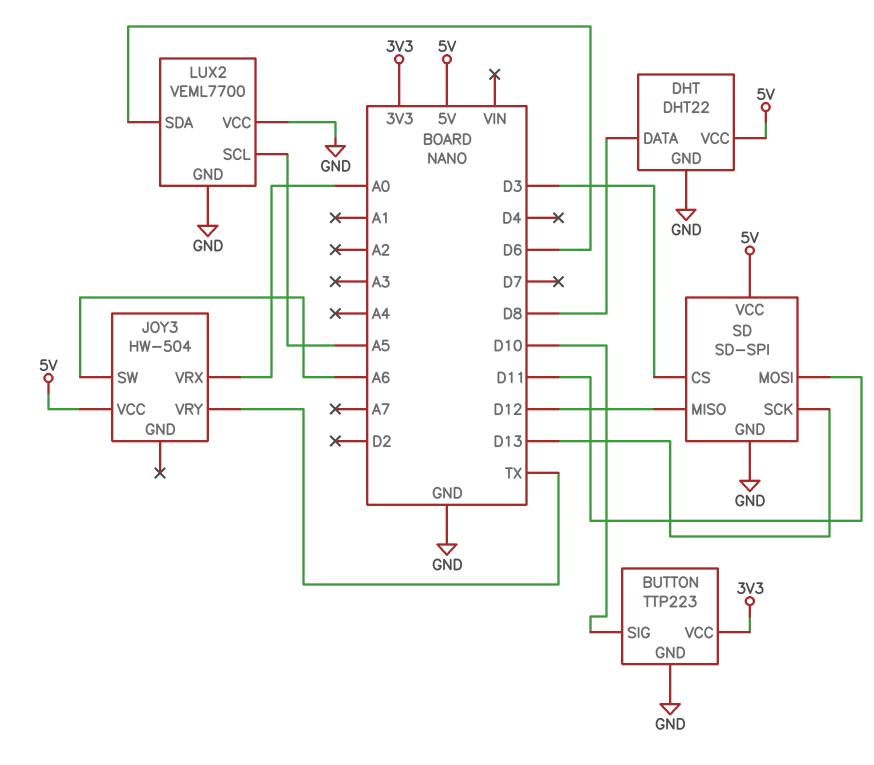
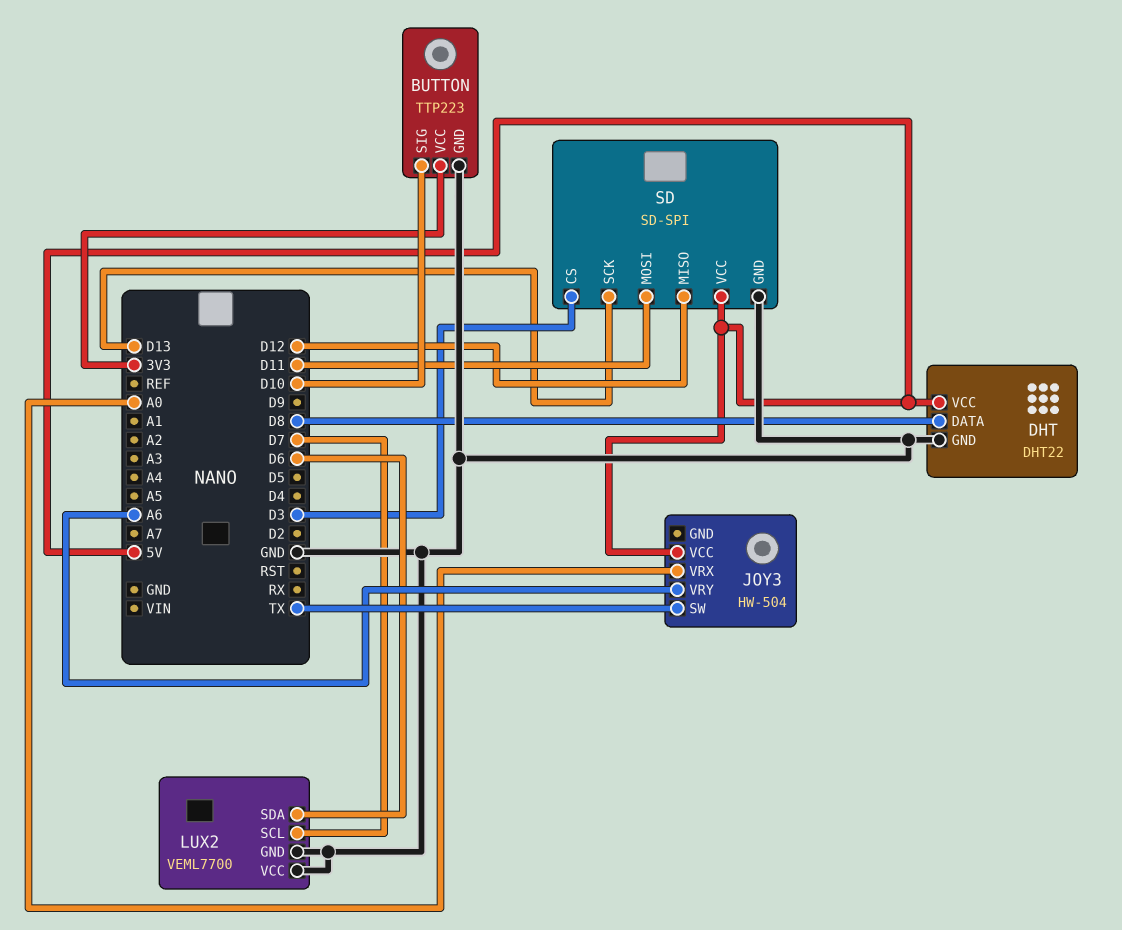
JOY3 pin SW: A6 -> TX
JOY3 pin VRY: TX -> A6
LUX2 pin SCL: A5 -> D7

